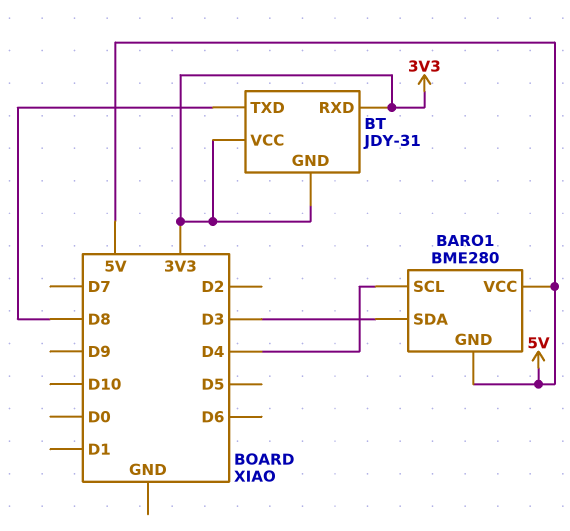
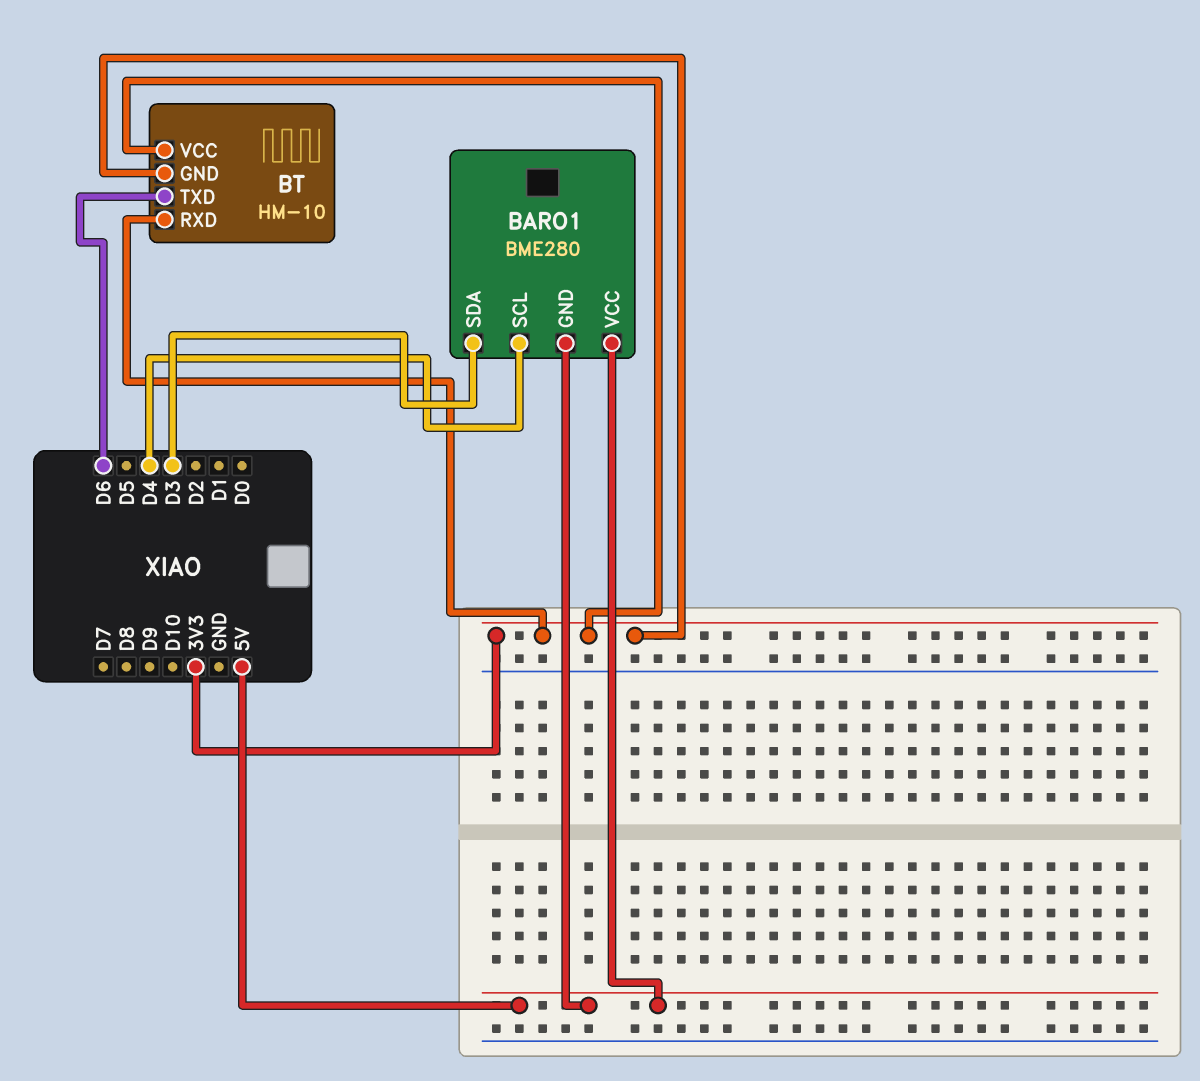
BT: JDY-31 -> HM-10
BT pin TXD: D8 -> D6

